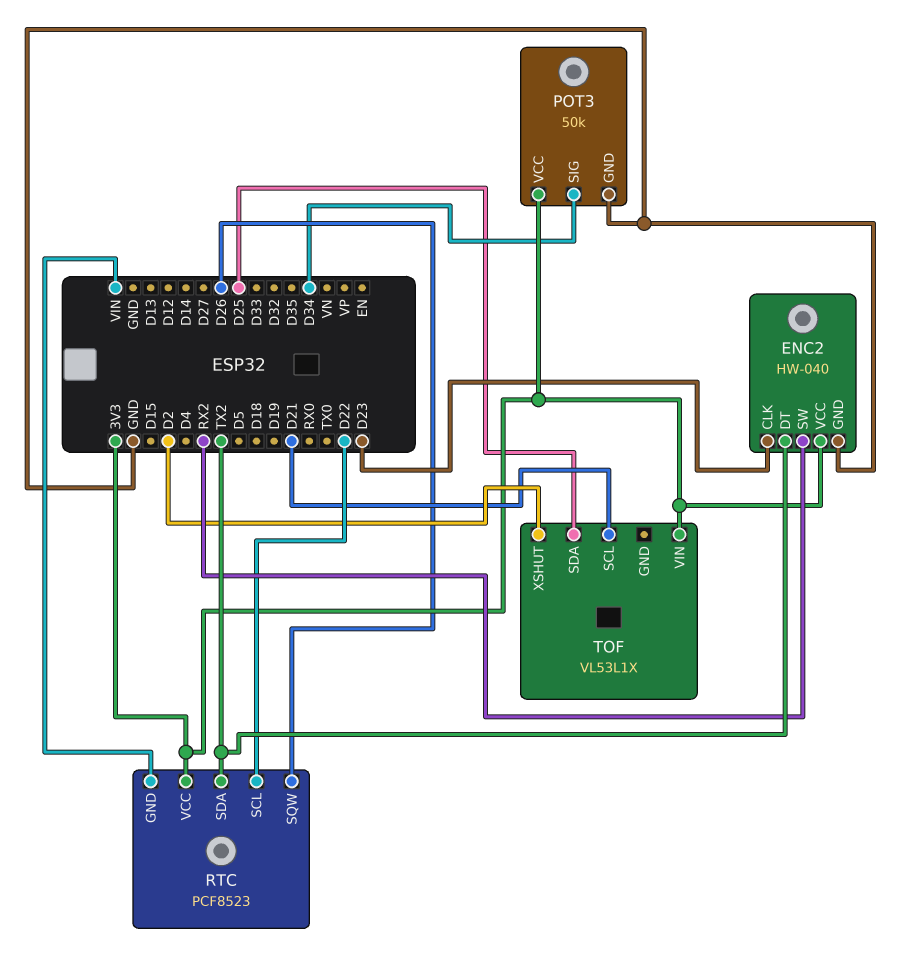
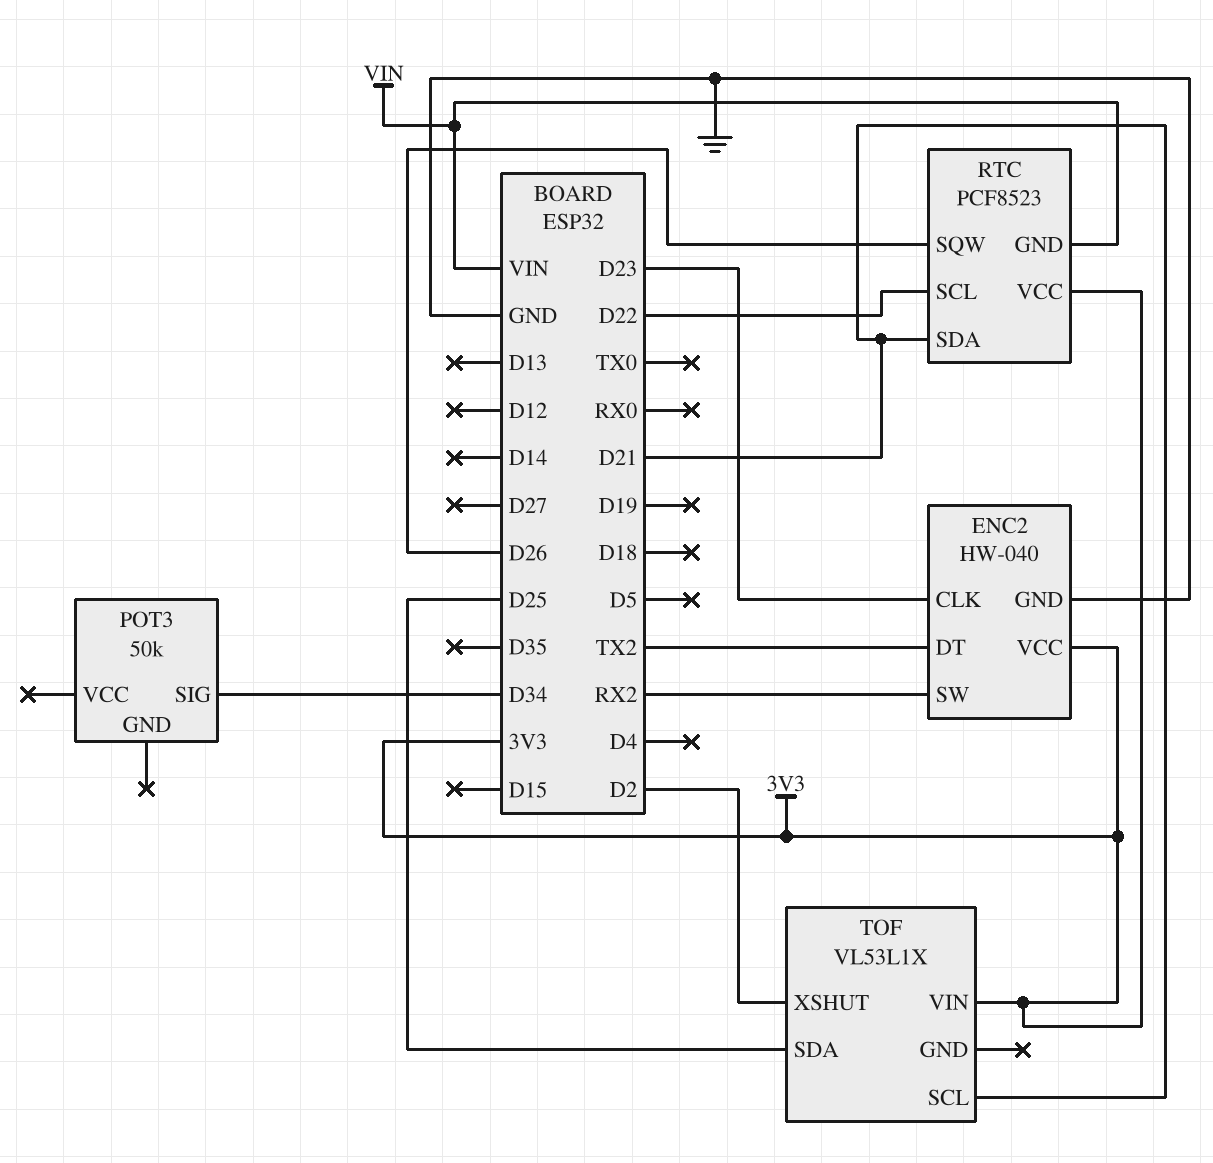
POT3 pin GND: GND -> none
POT3 pin VCC: 3V3 -> none
RTC pin SDA: TX2 -> D21

